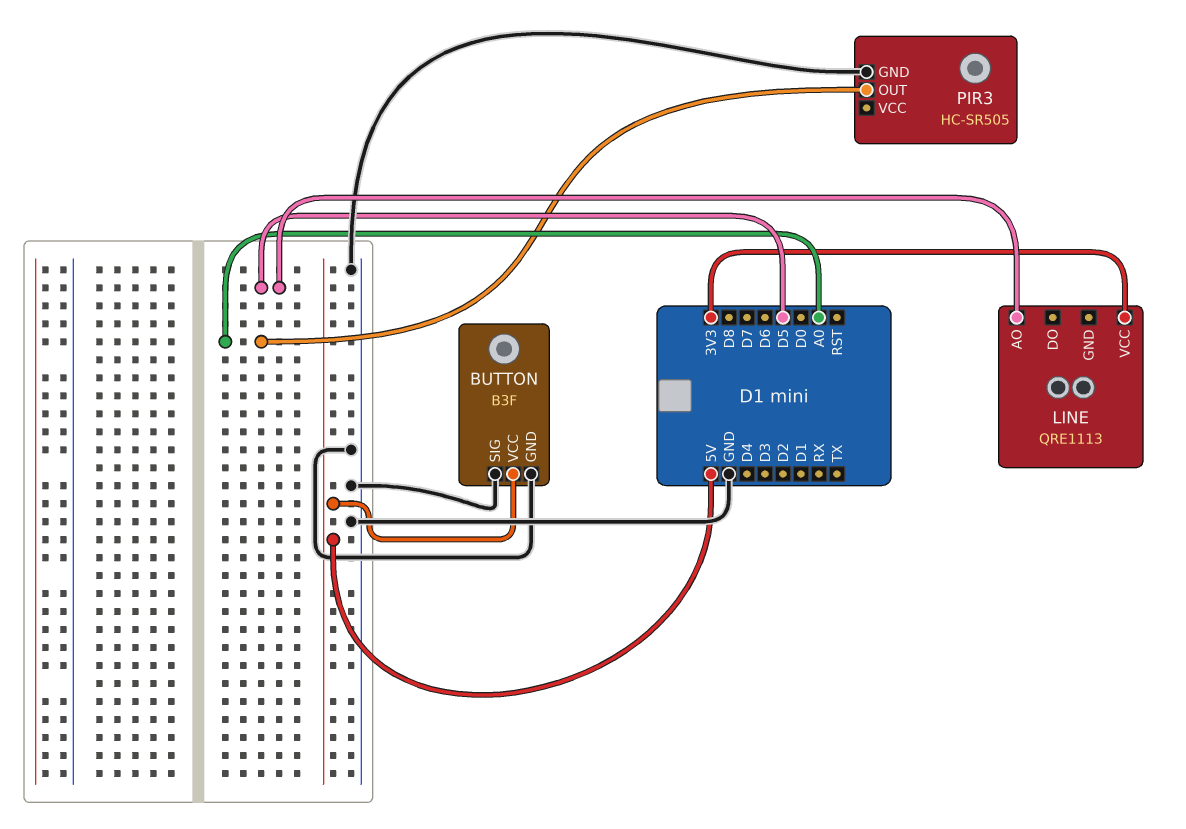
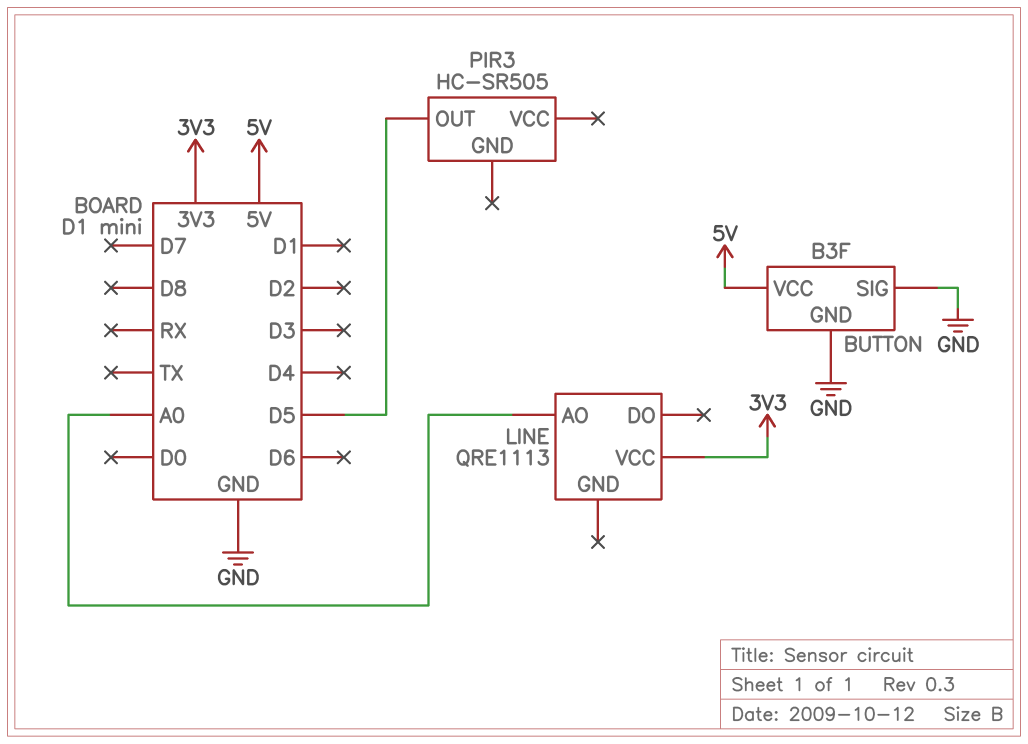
LINE pin AO: D5 -> A0
PIR3 pin GND: GND -> none
PIR3 pin OUT: A0 -> D5

